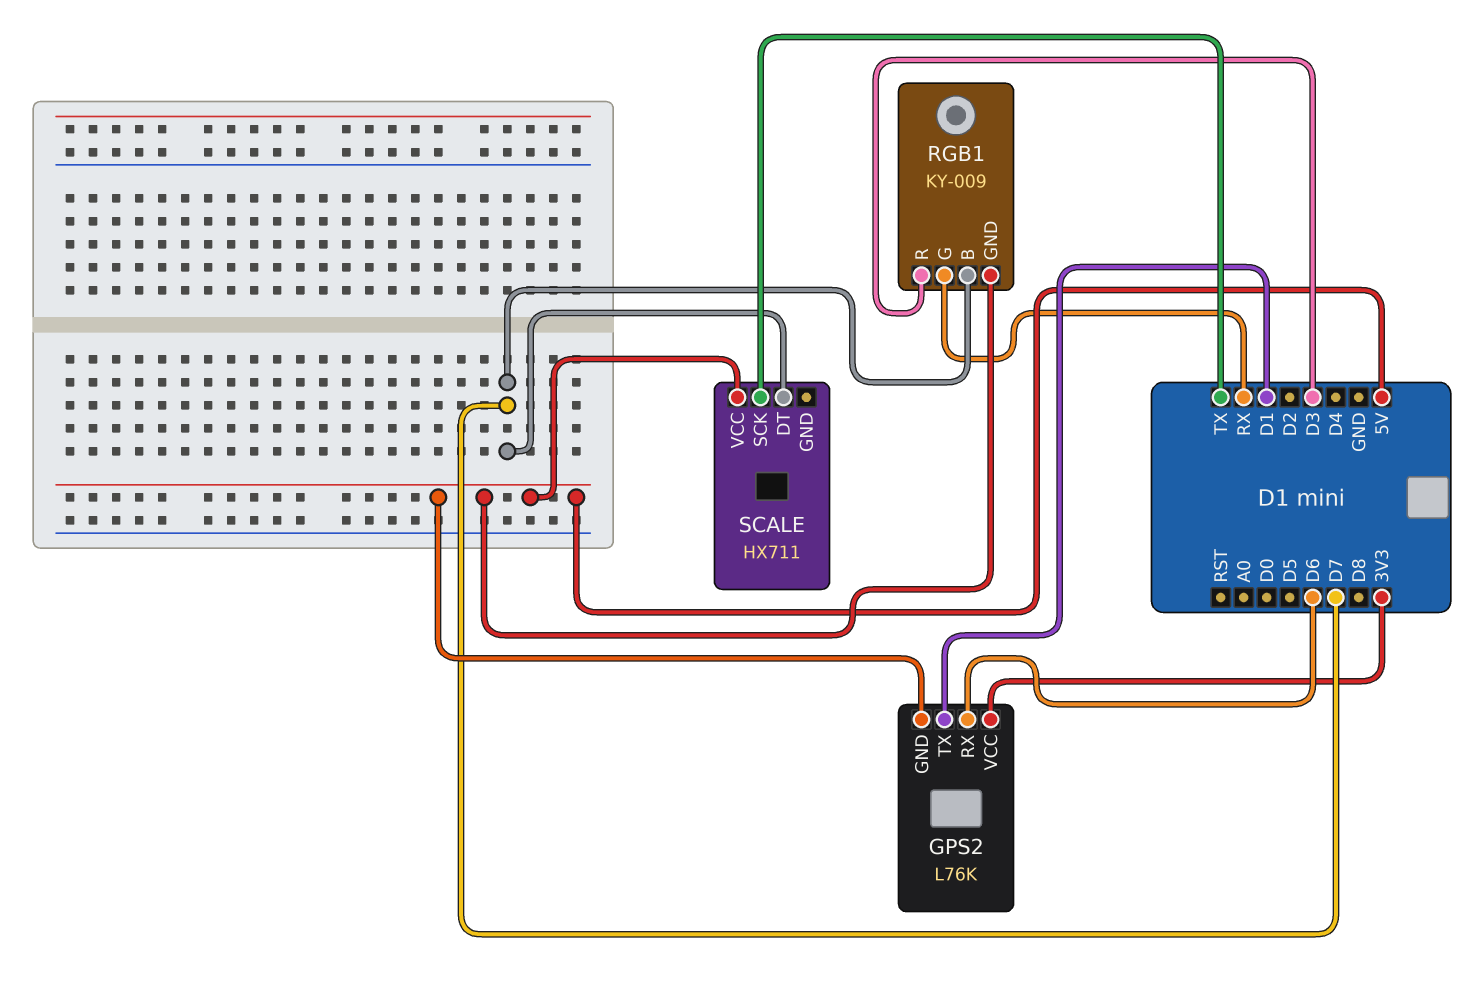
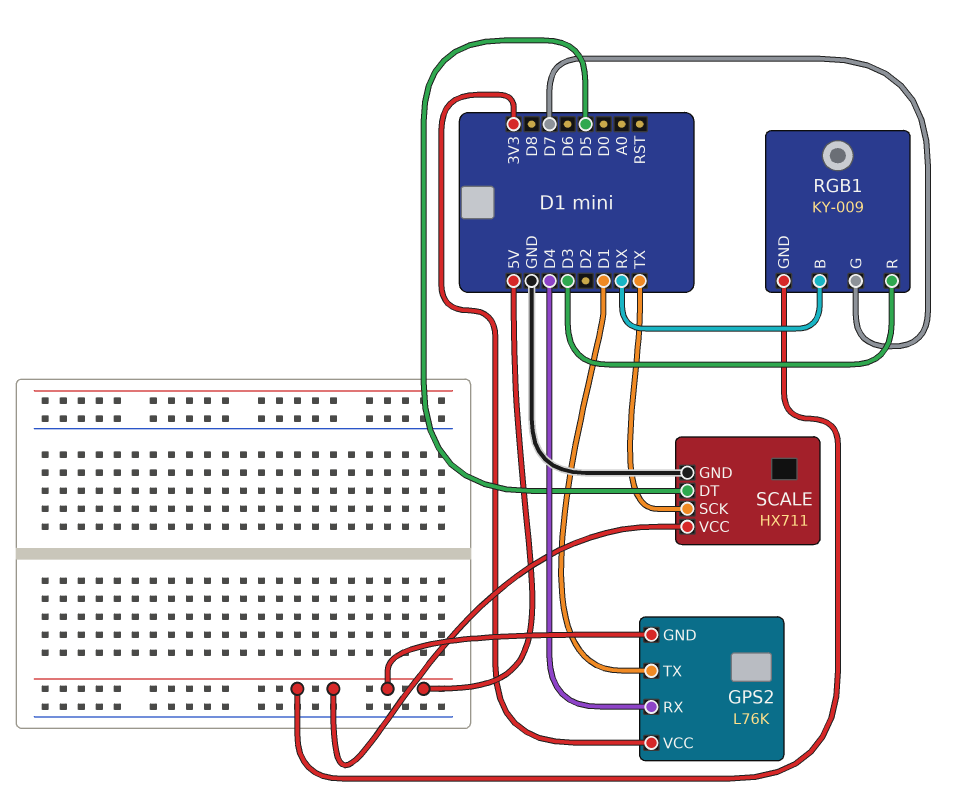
GPS2 pin RX: D6 -> D4
RGB1 pin B: D7 -> RX
RGB1 pin G: RX -> D7
SCALE pin DT: D7 -> D5
SCALE pin GND: none -> GND

